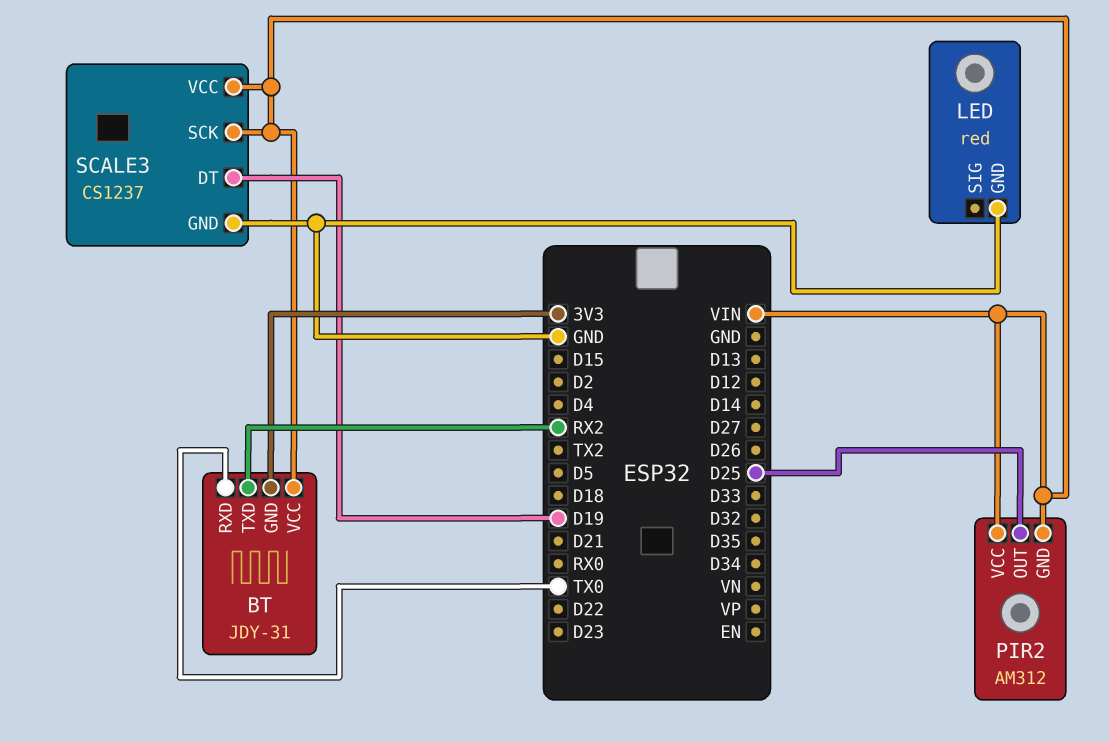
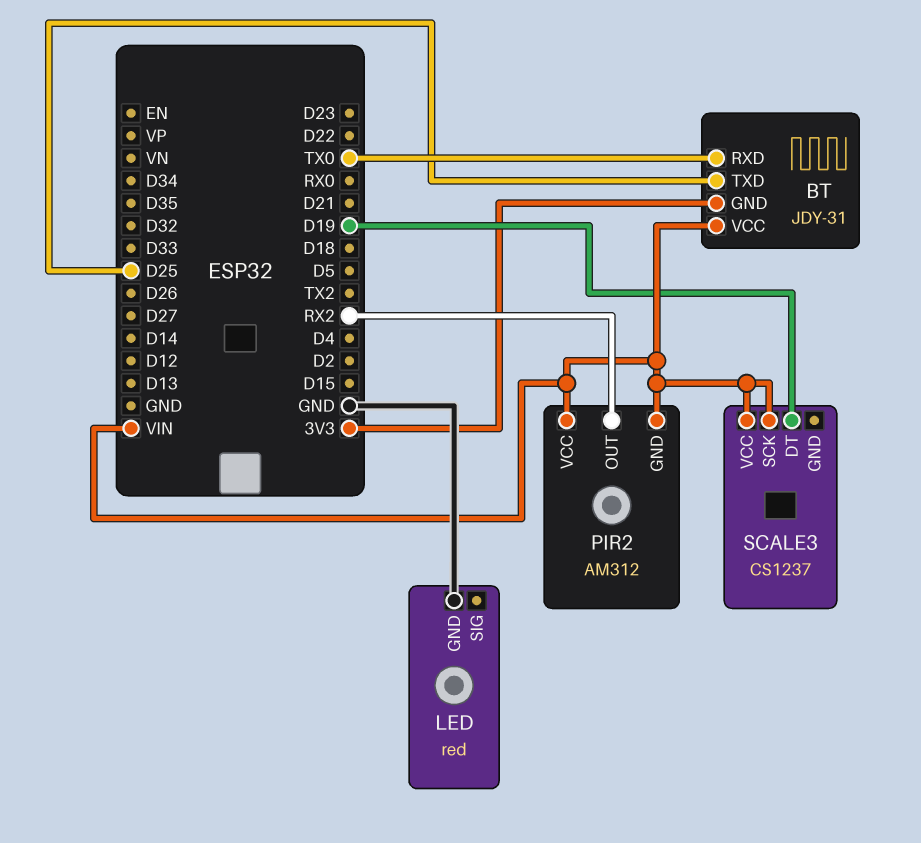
BT pin TXD: RX2 -> D25
PIR2 pin OUT: D25 -> RX2
SCALE3 pin GND: GND -> none

